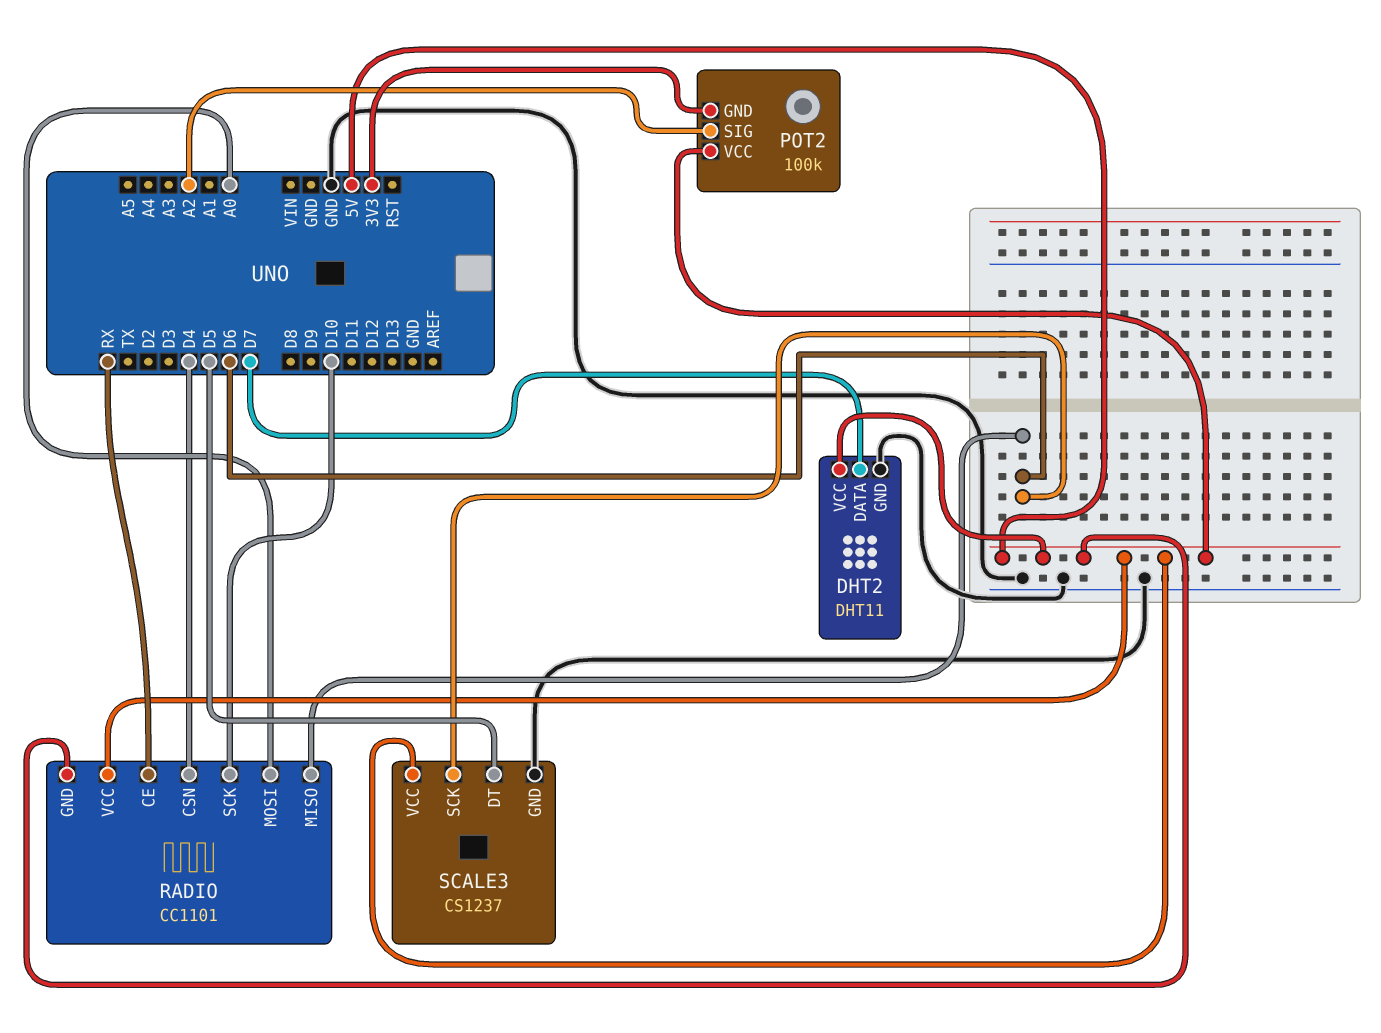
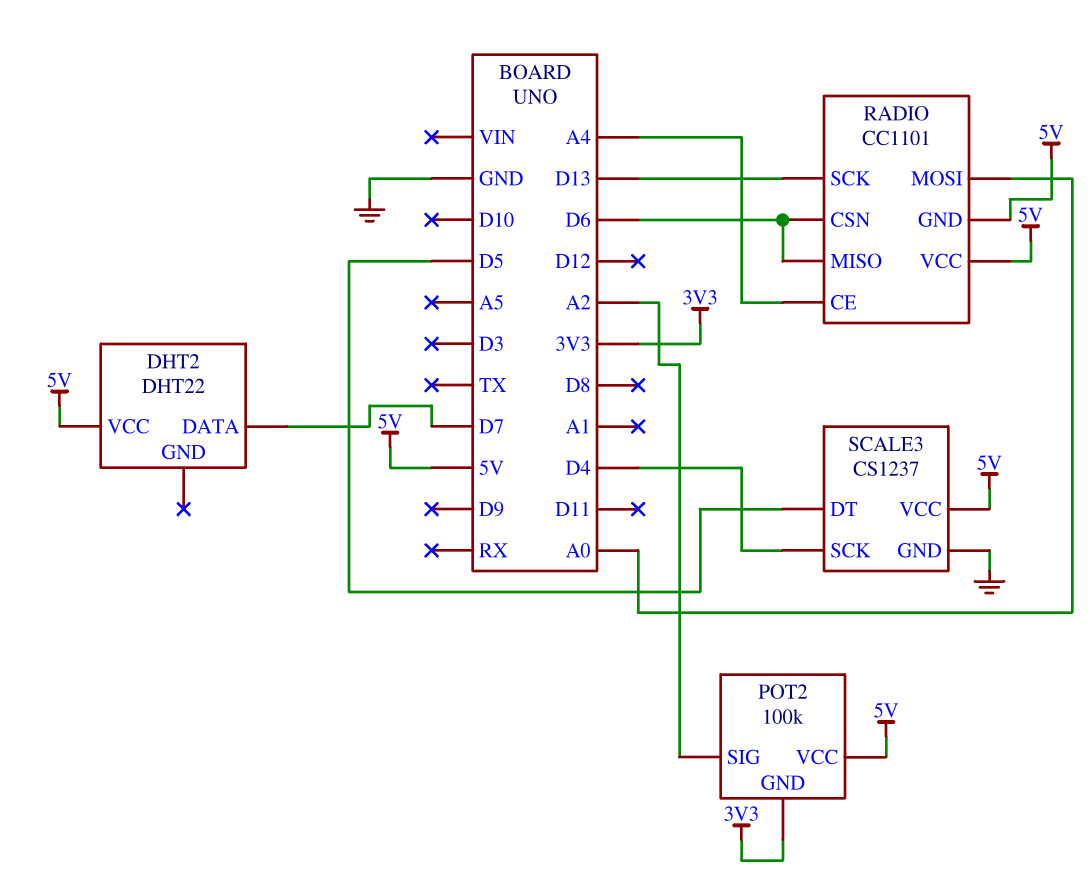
DHT2: DHT11 -> DHT22
DHT2 pin GND: GND -> none
RADIO pin CE: RX -> A4
RADIO pin CSN: D4 -> D6
RADIO pin SCK: D10 -> D13
SCALE3 pin SCK: D6 -> D4

